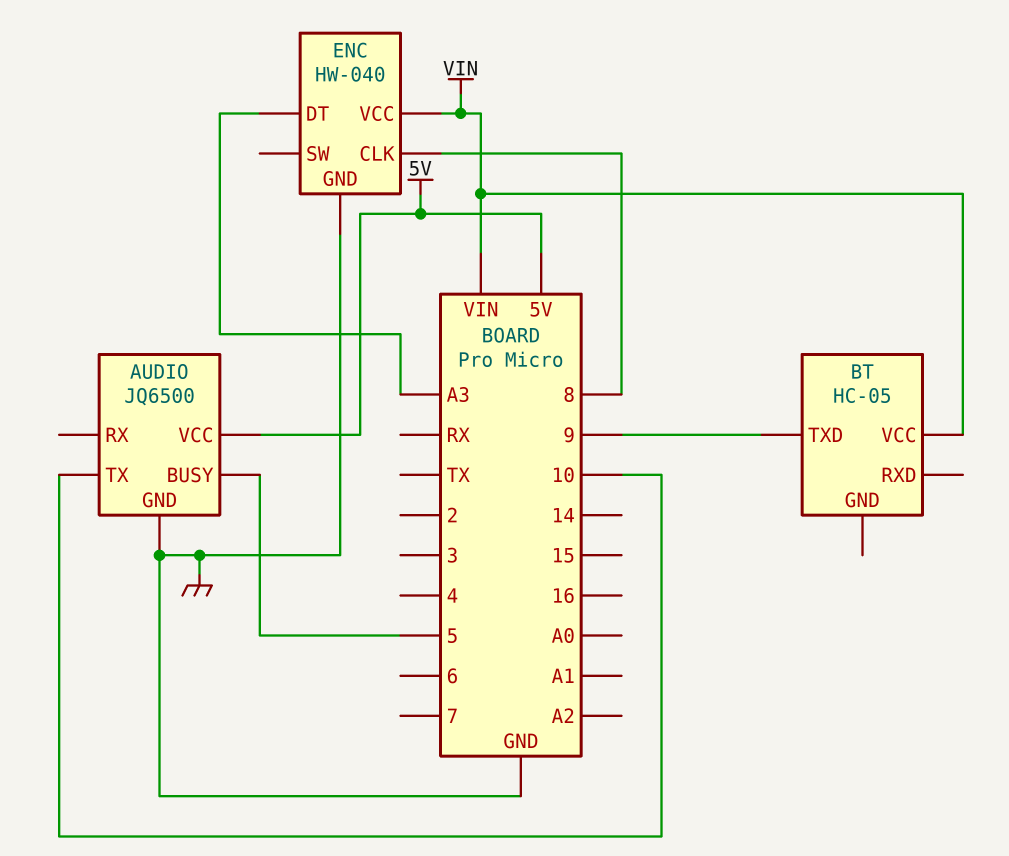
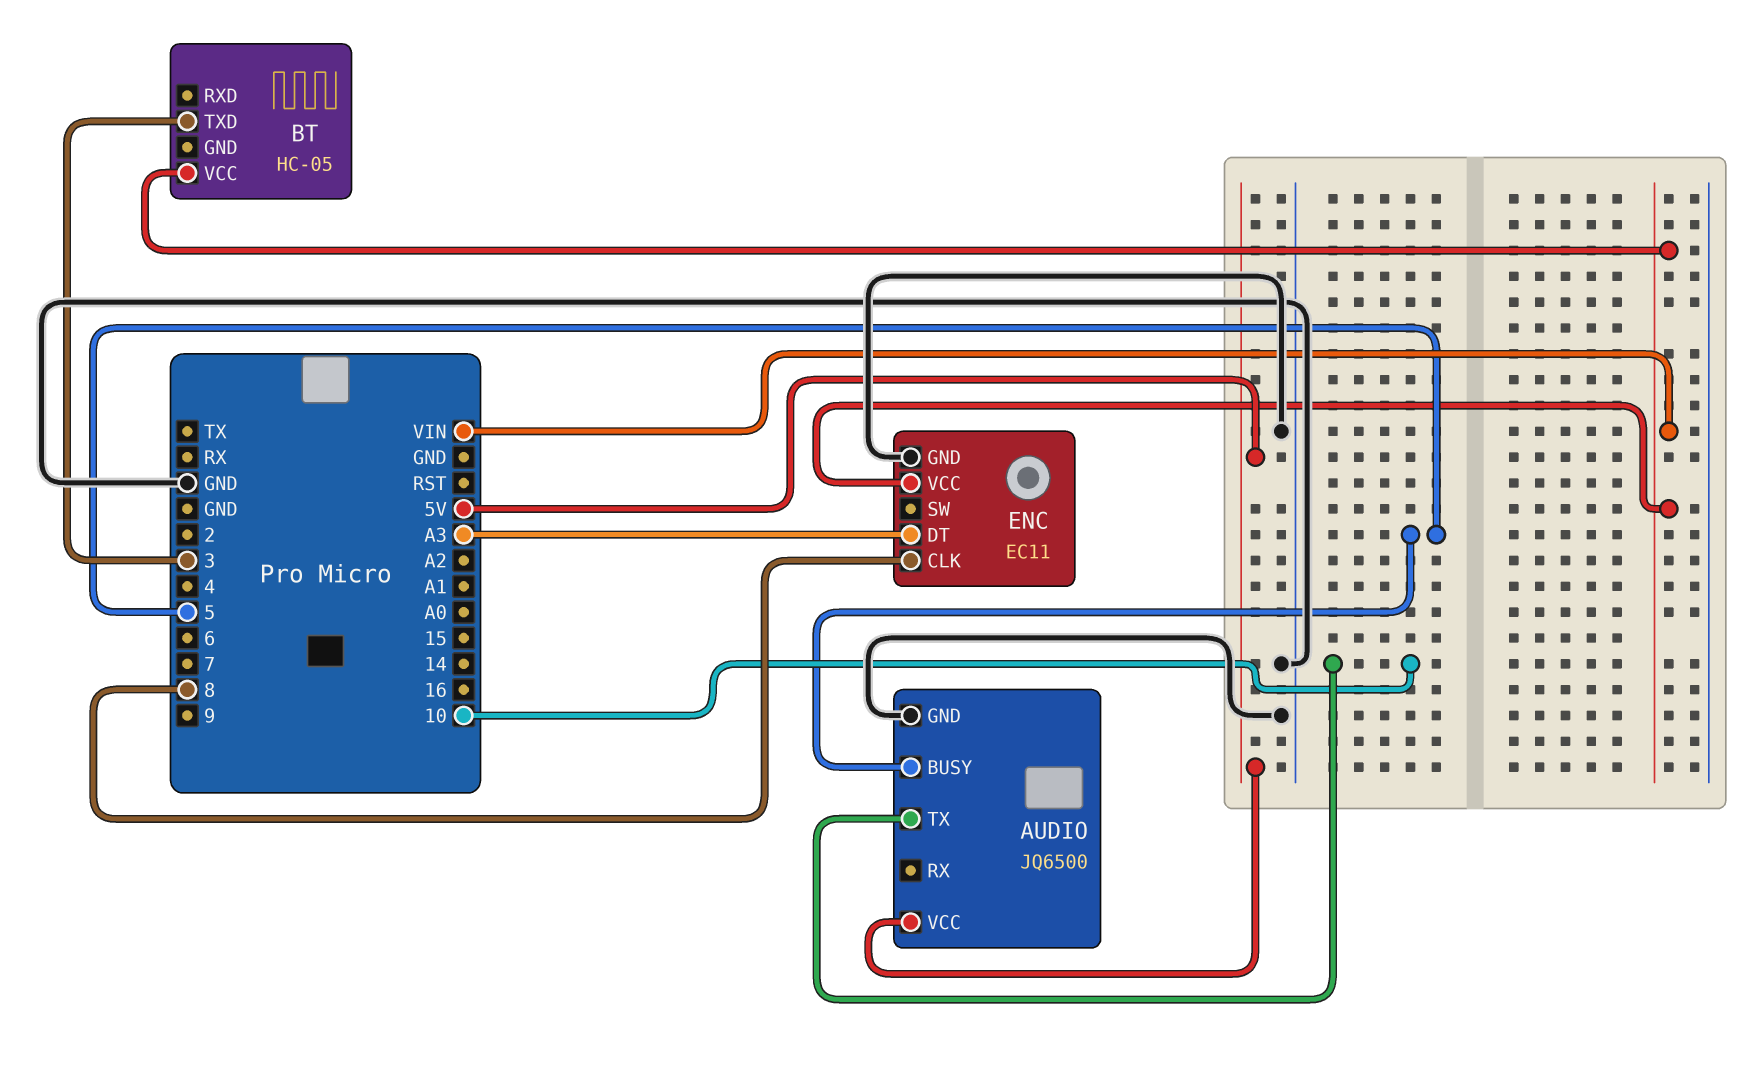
BT pin TXD: 9 -> 3
ENC: HW-040 -> EC11

